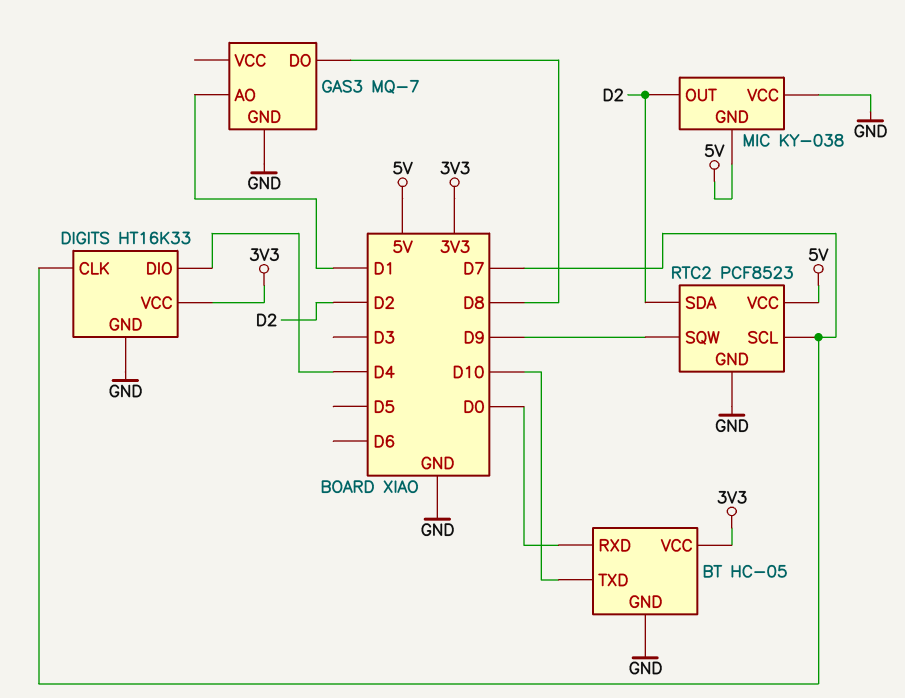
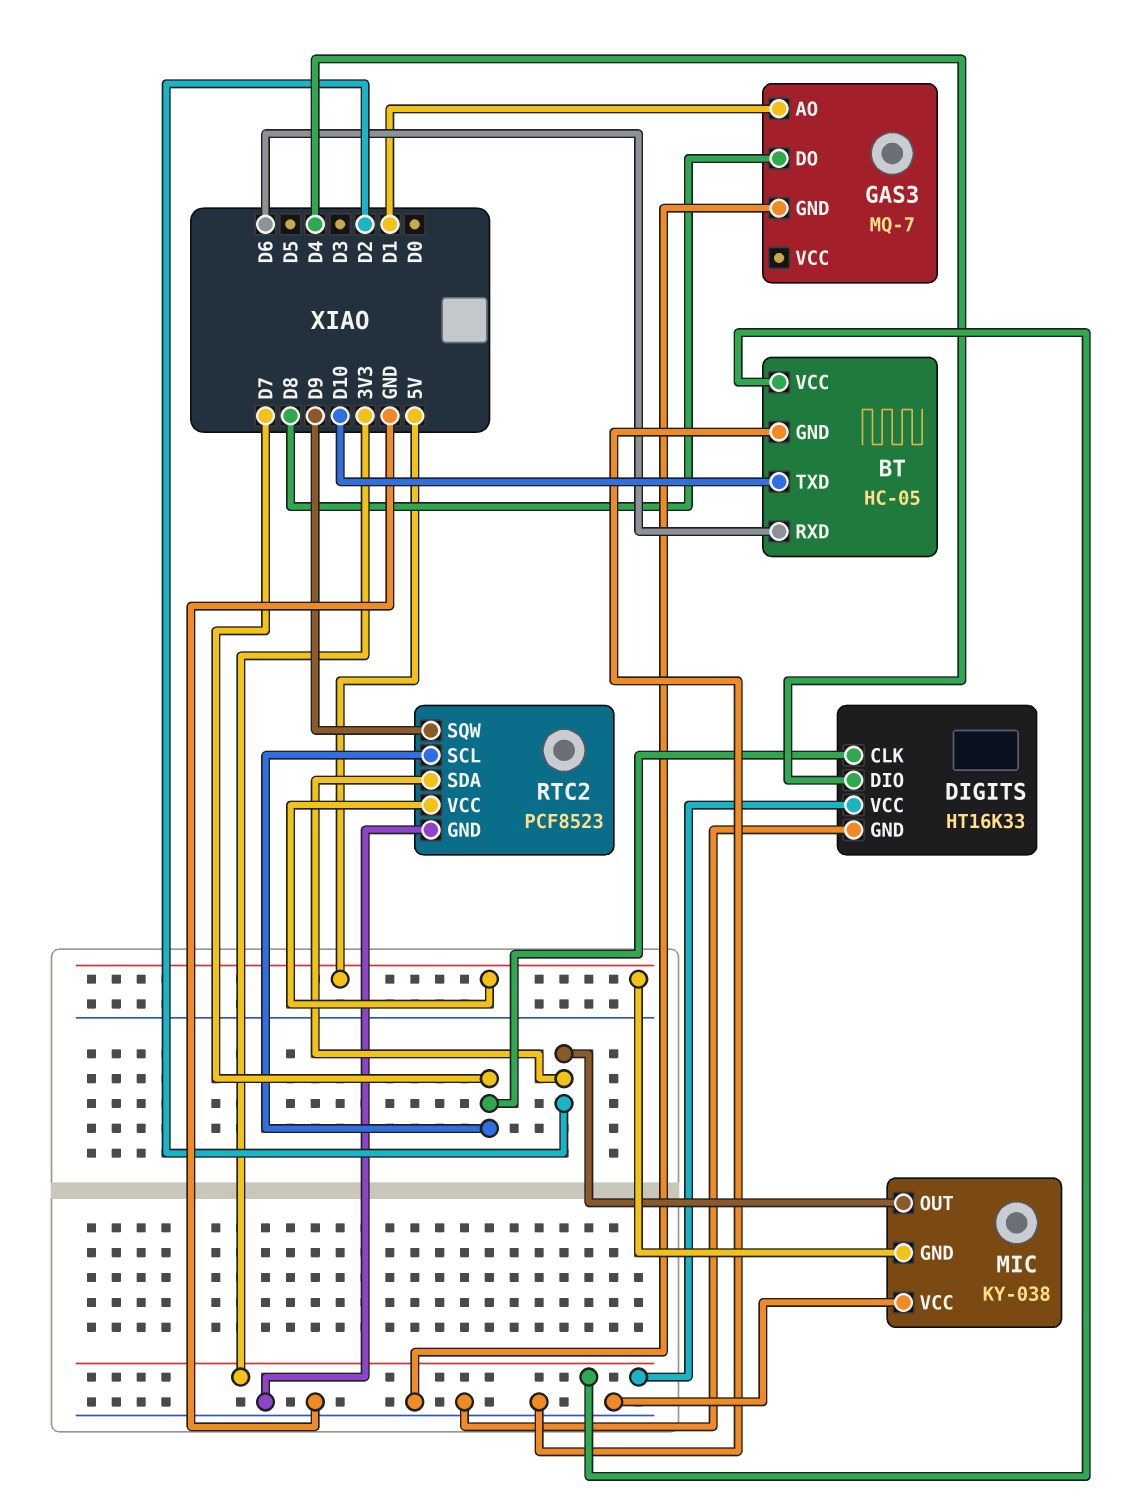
BT pin RXD: D0 -> D6

